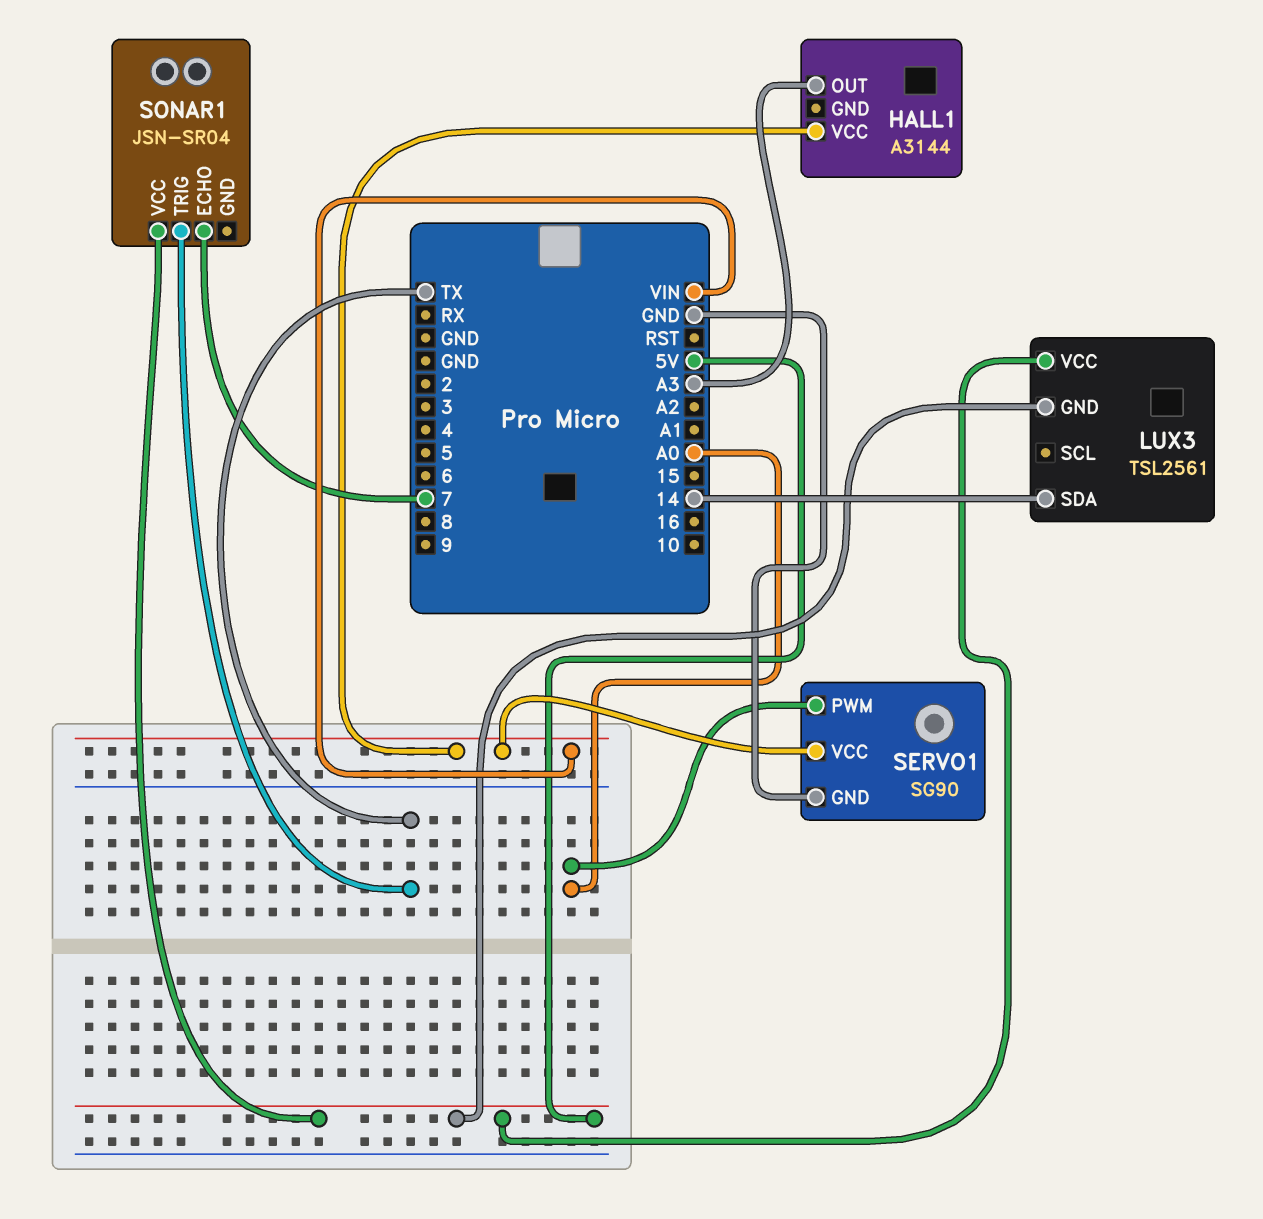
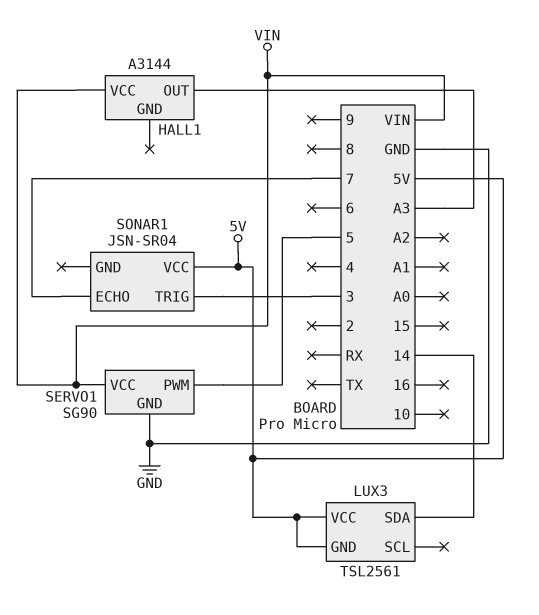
SERVO1 pin PWM: A0 -> 5
SONAR1 pin TRIG: TX -> 3

